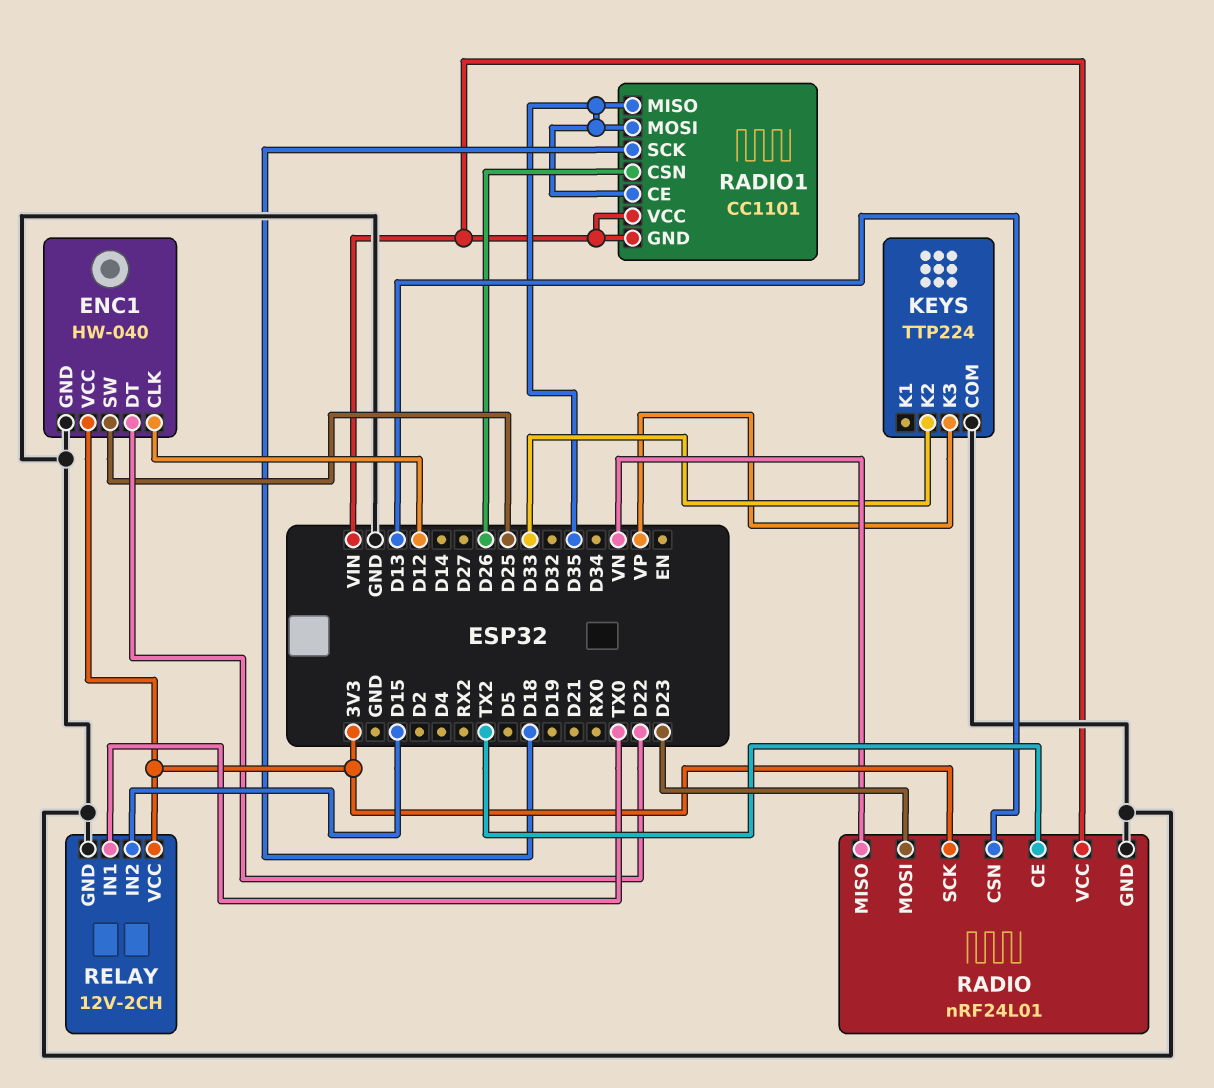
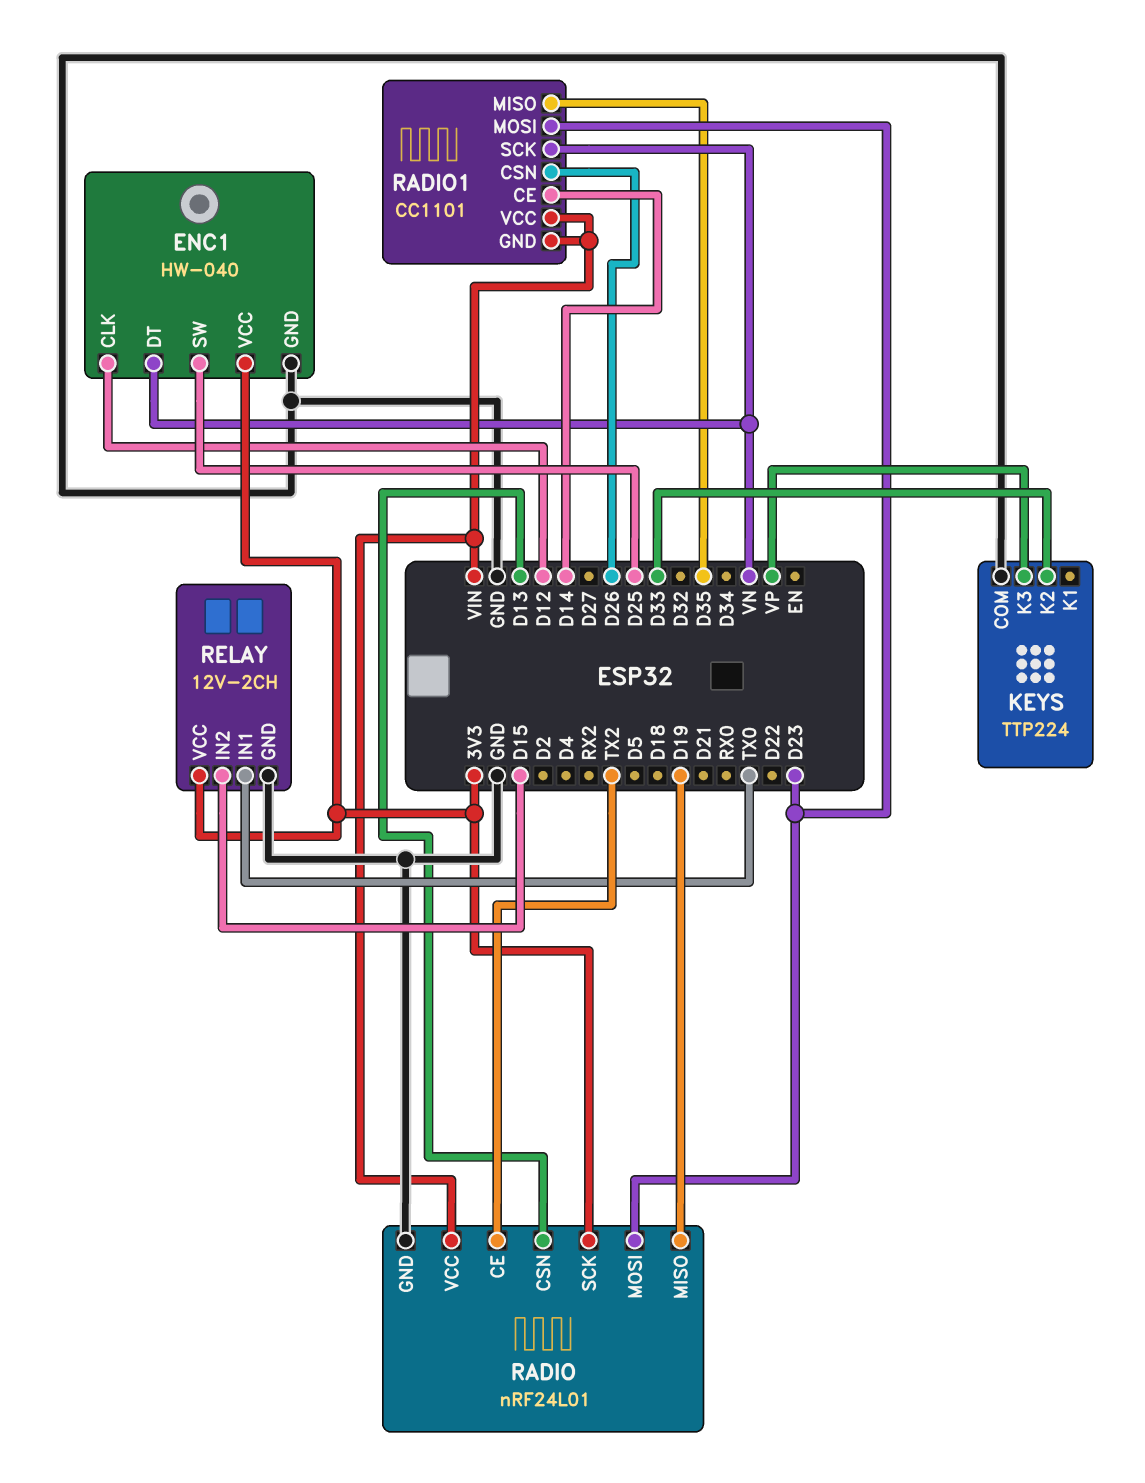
ENC1 pin DT: D22 -> VN
RADIO pin MISO: VN -> D19
RADIO1 pin CE: D35 -> D14
RADIO1 pin MOSI: D35 -> D23
RADIO1 pin SCK: D18 -> VN

